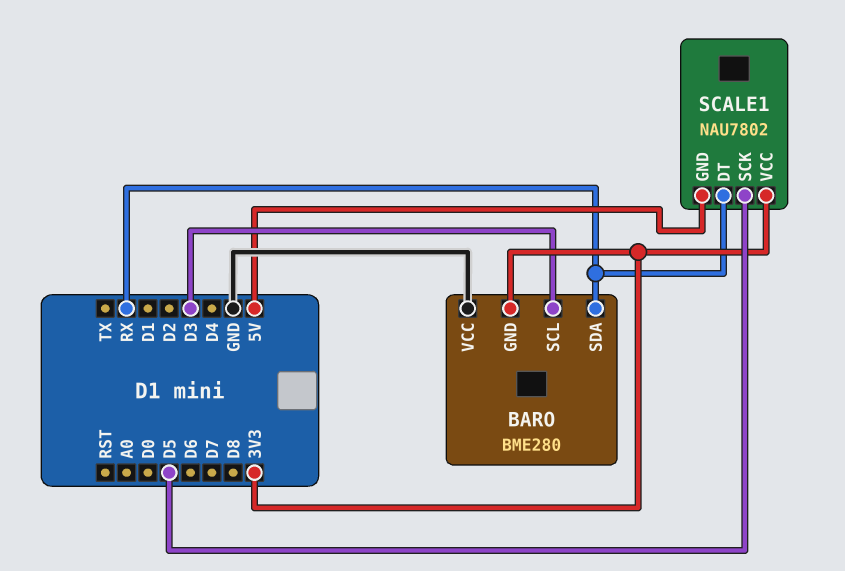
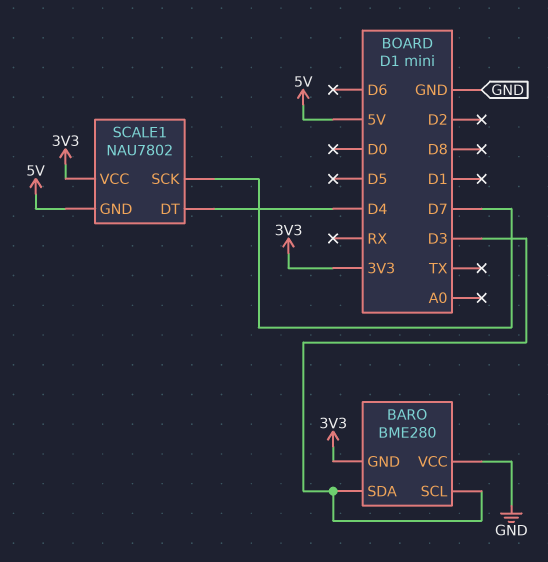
BARO pin SDA: RX -> D3
SCALE1 pin DT: RX -> D4
SCALE1 pin SCK: D5 -> D7

